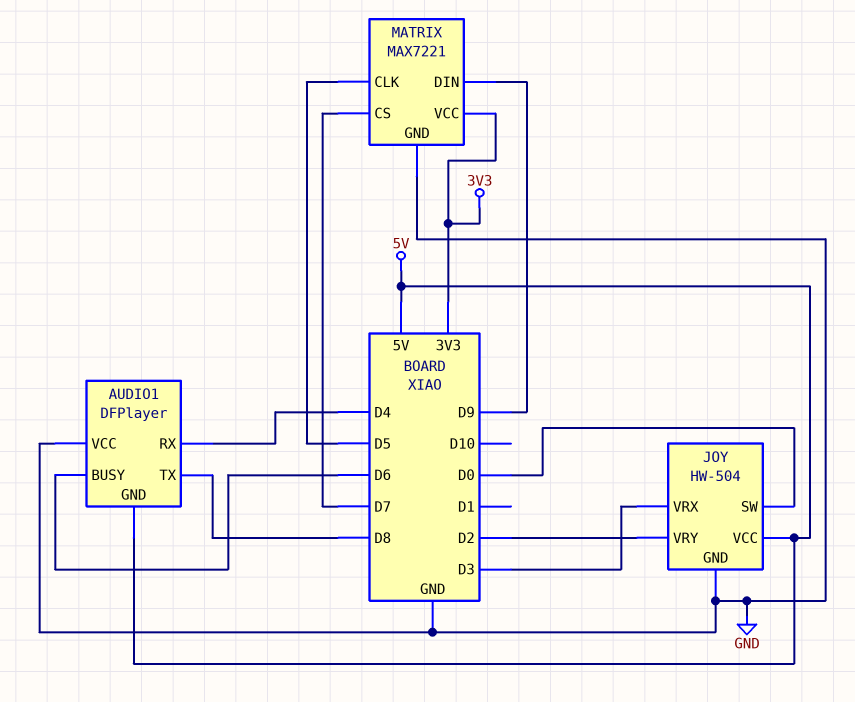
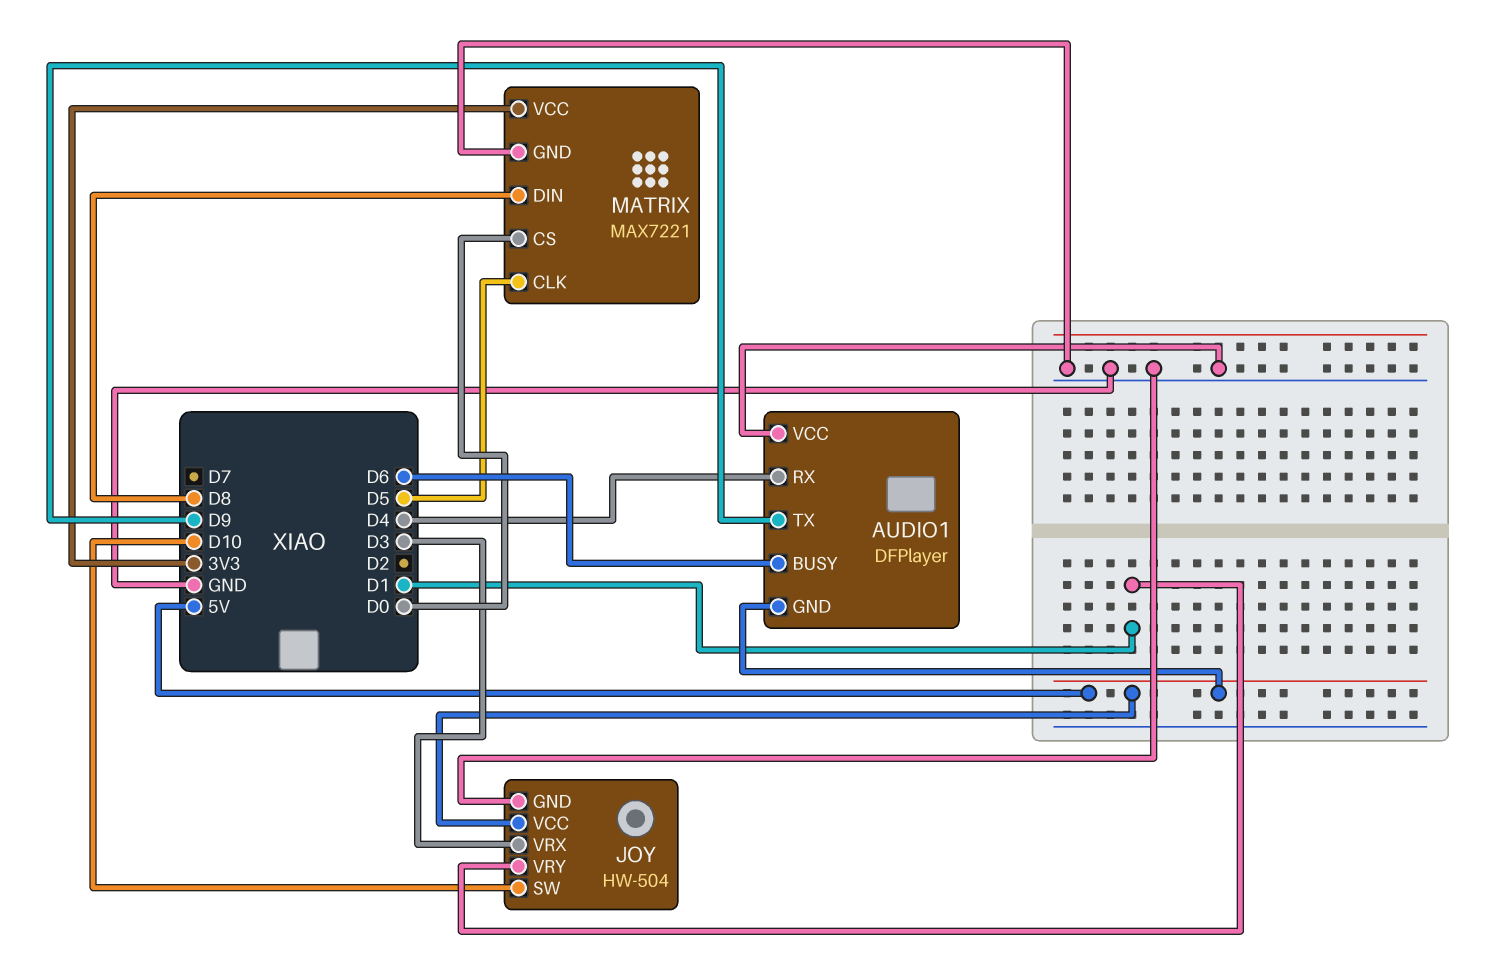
AUDIO1 pin TX: D8 -> D9
JOY pin SW: D0 -> D10
JOY pin VRY: D2 -> D1
MATRIX pin CS: D7 -> D0
MATRIX pin DIN: D9 -> D8

